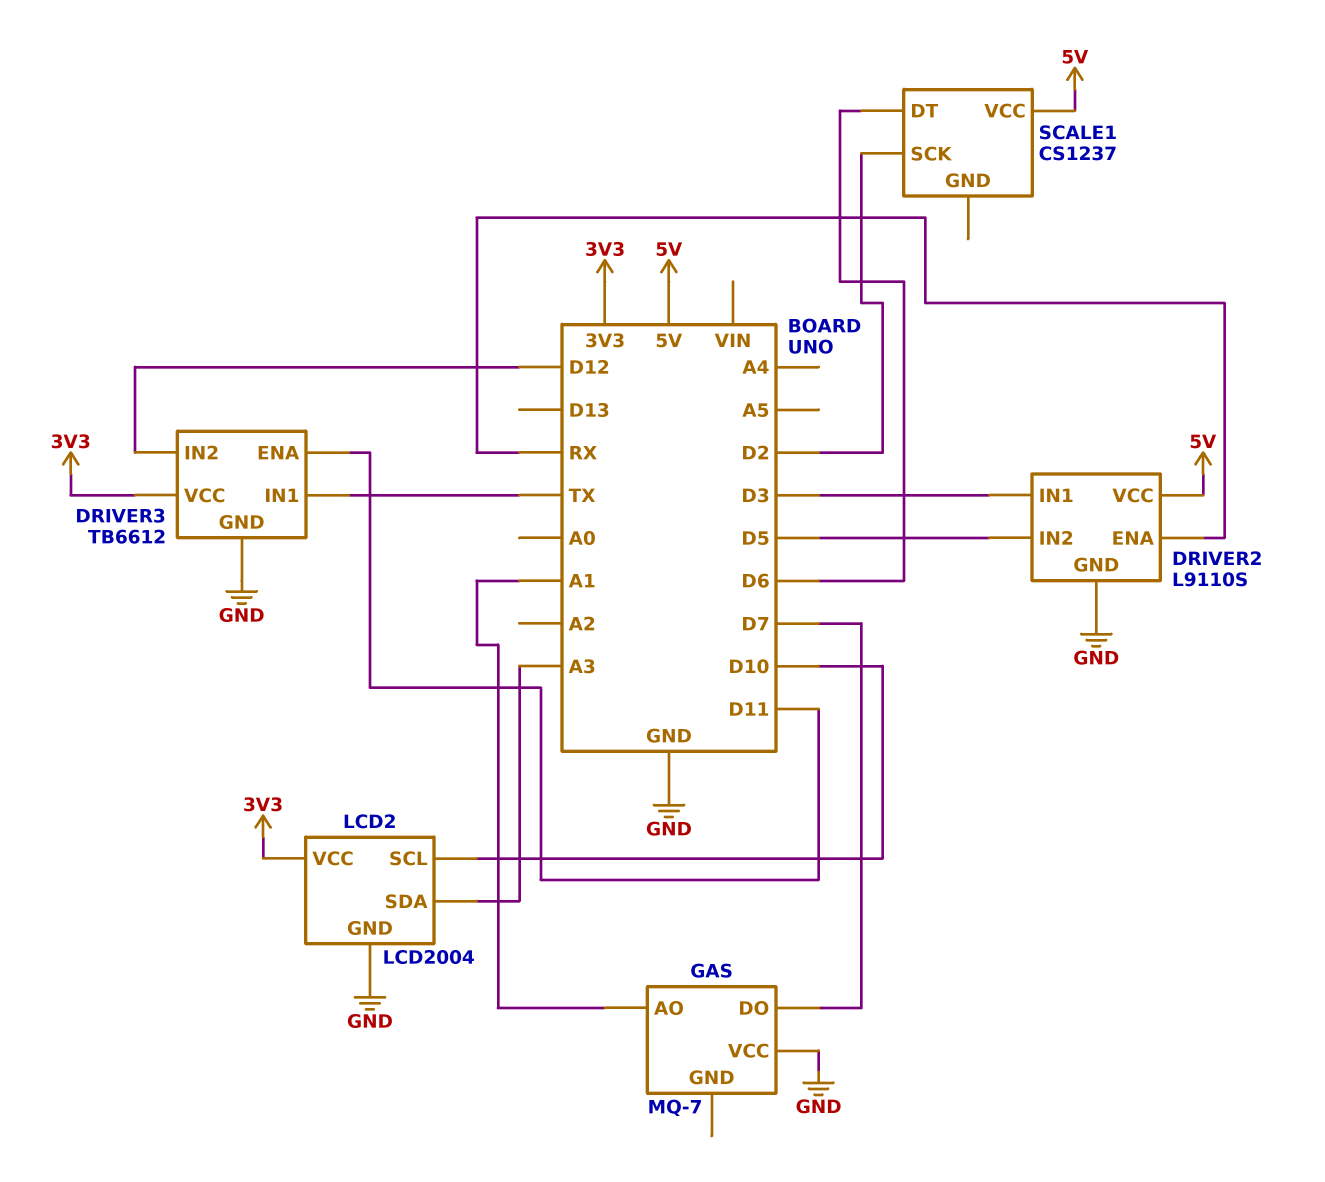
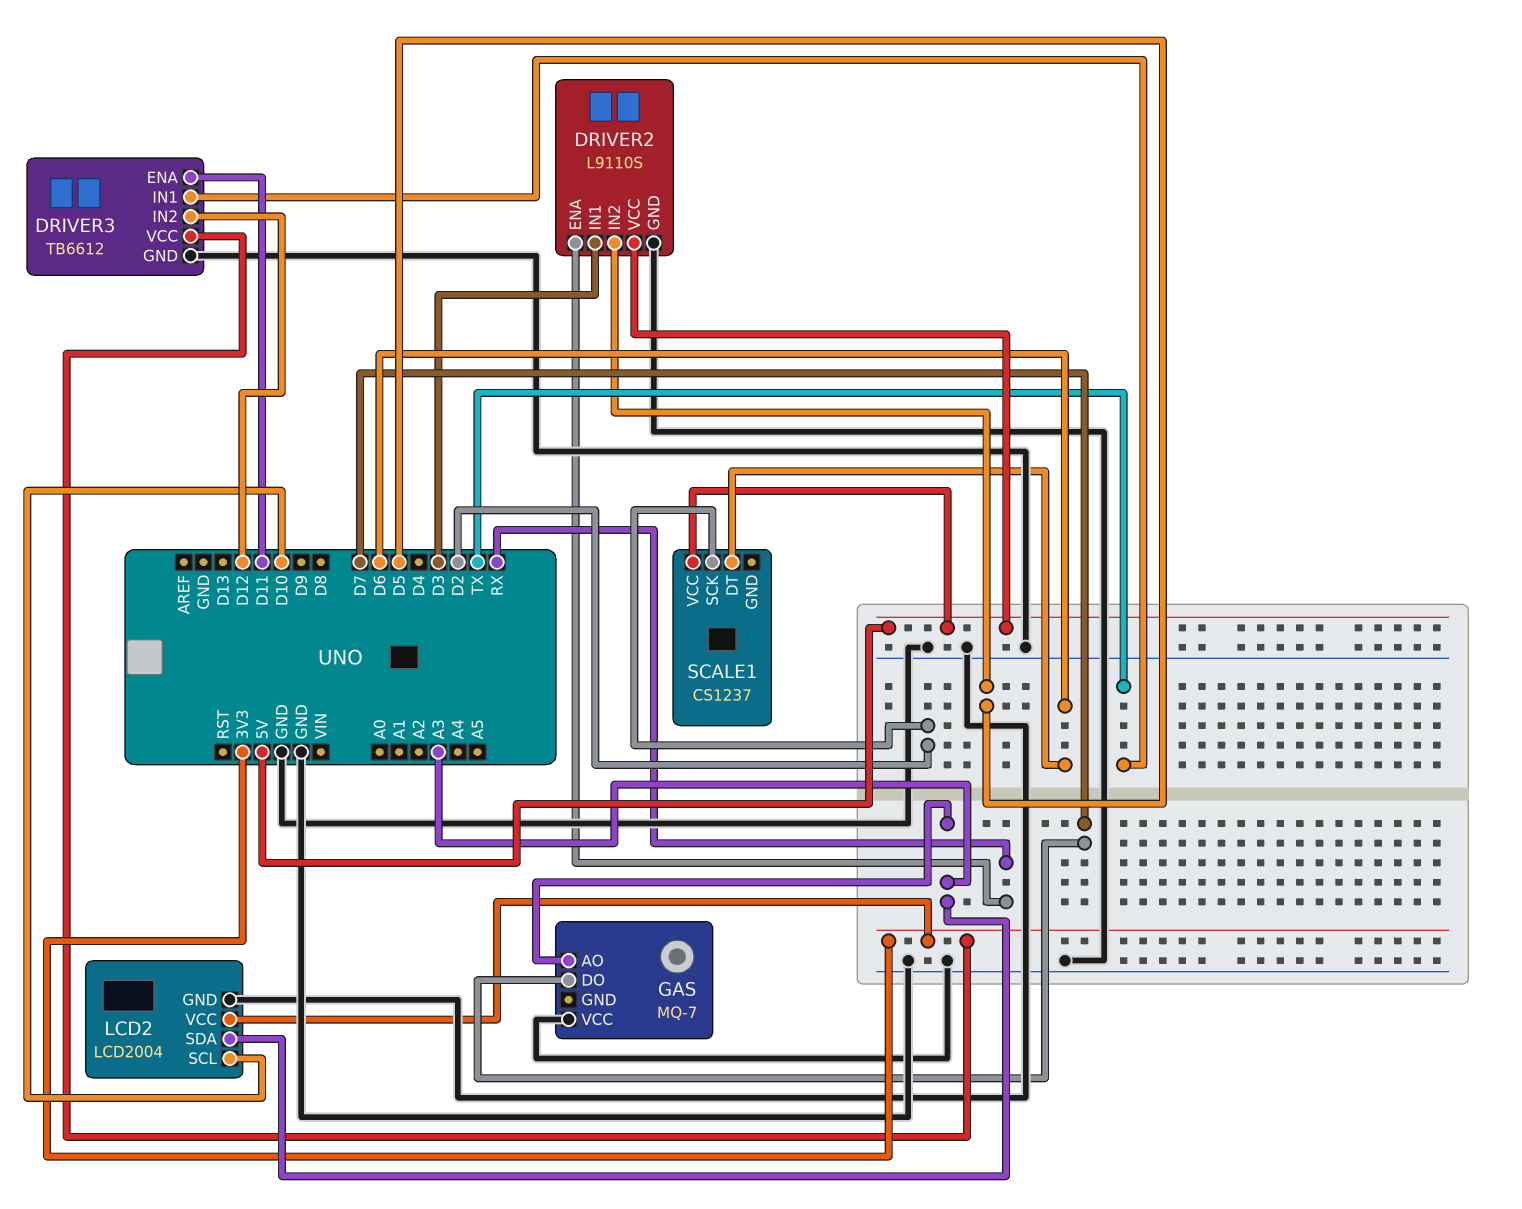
GAS pin AO: A1 -> A3

